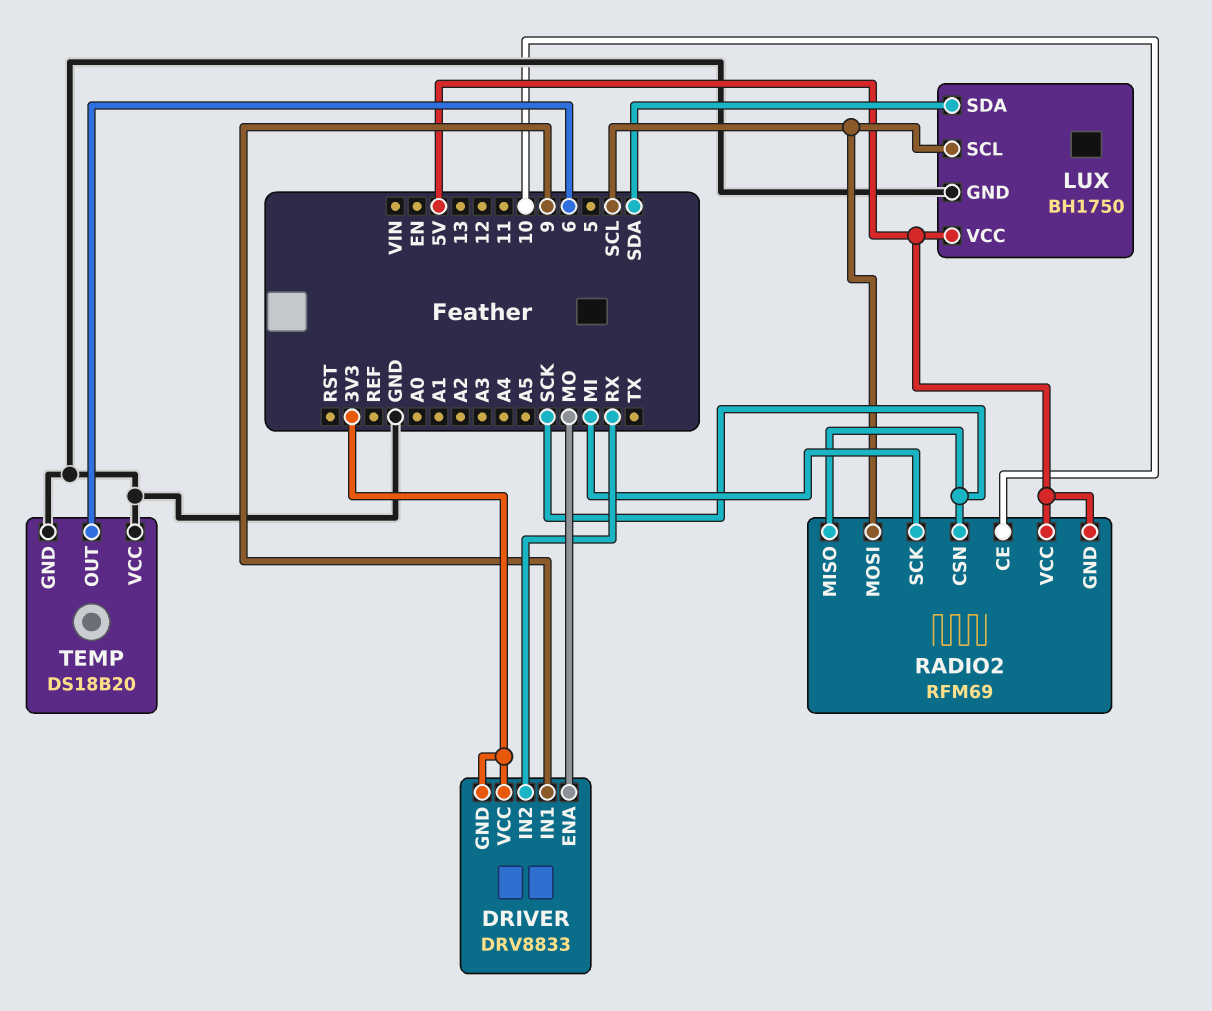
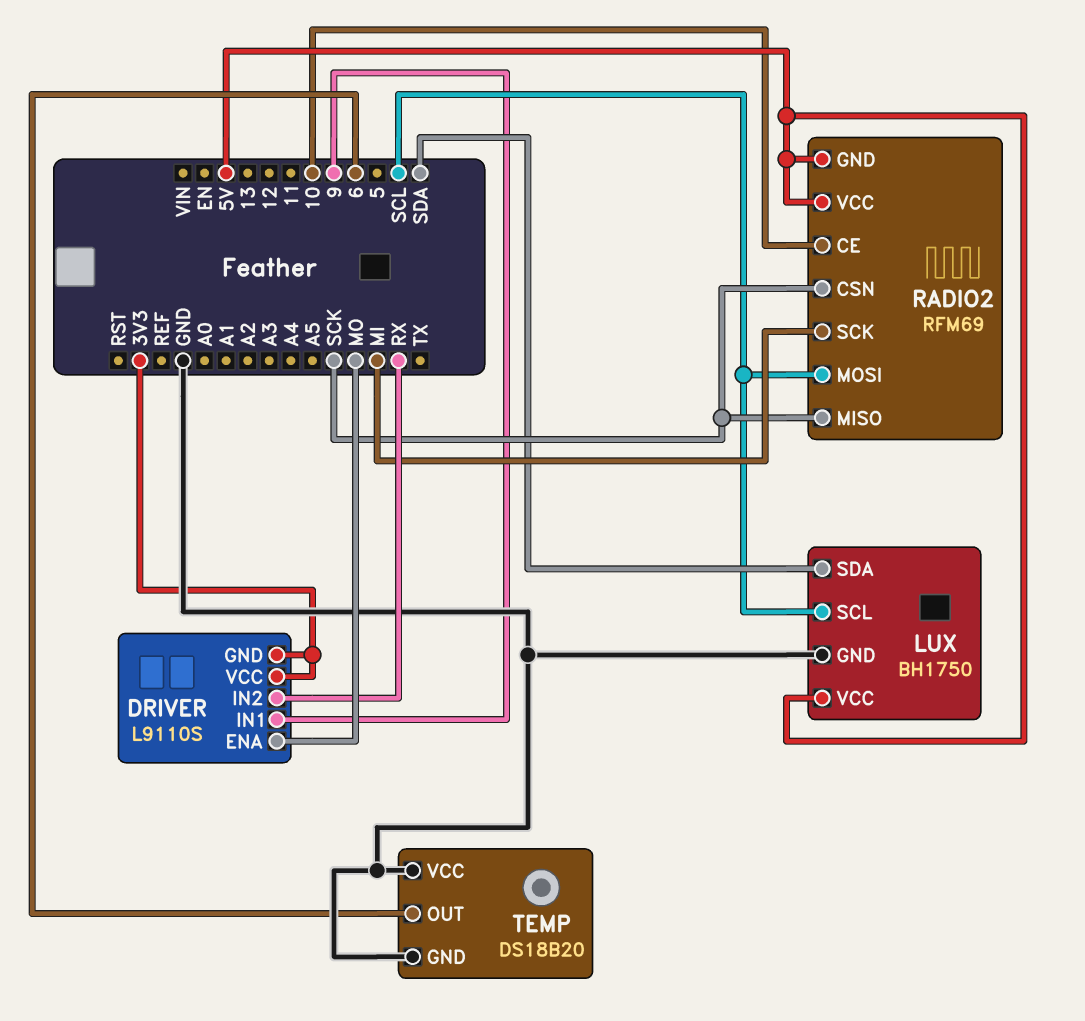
DRIVER: DRV8833 -> L9110S

